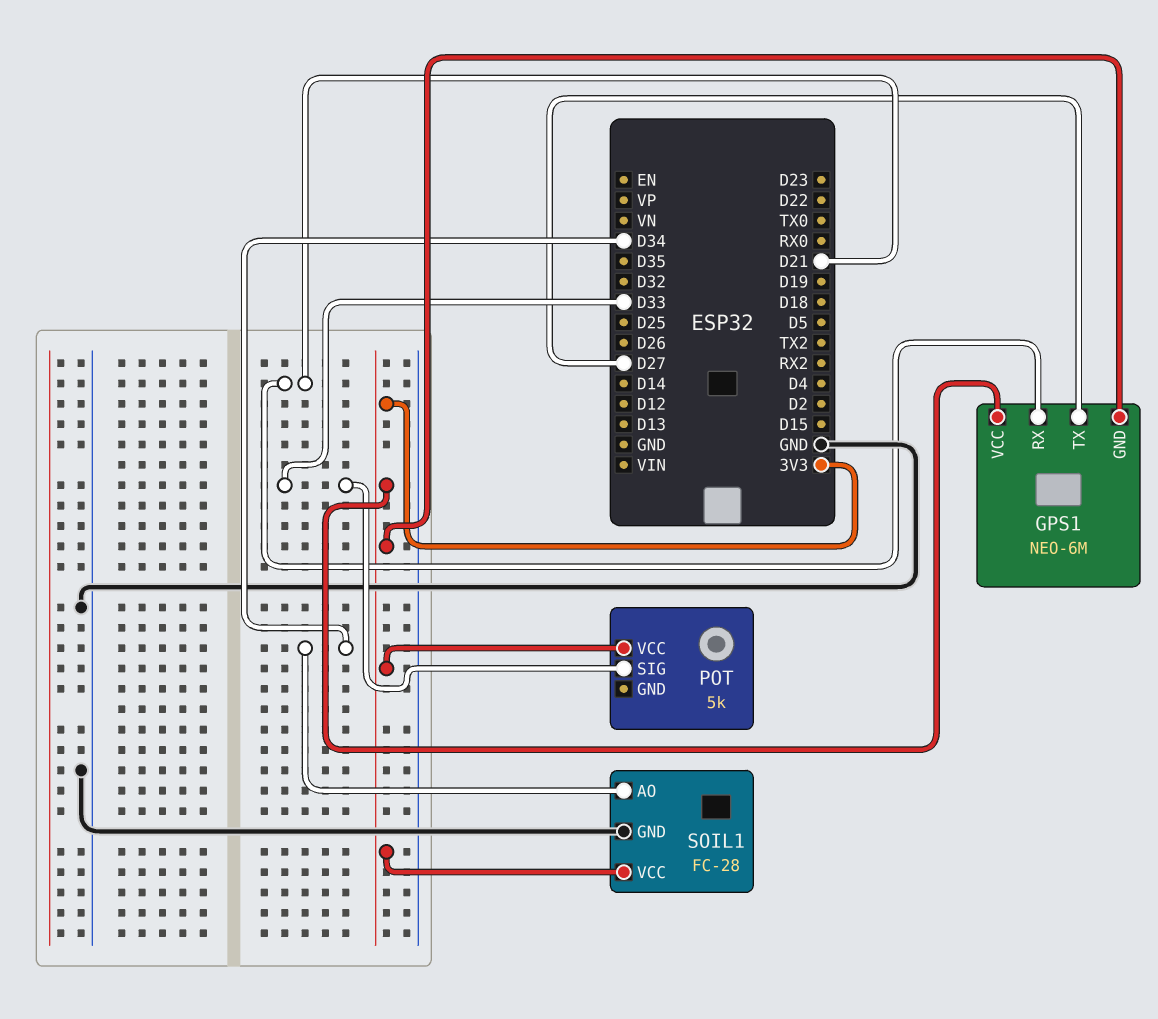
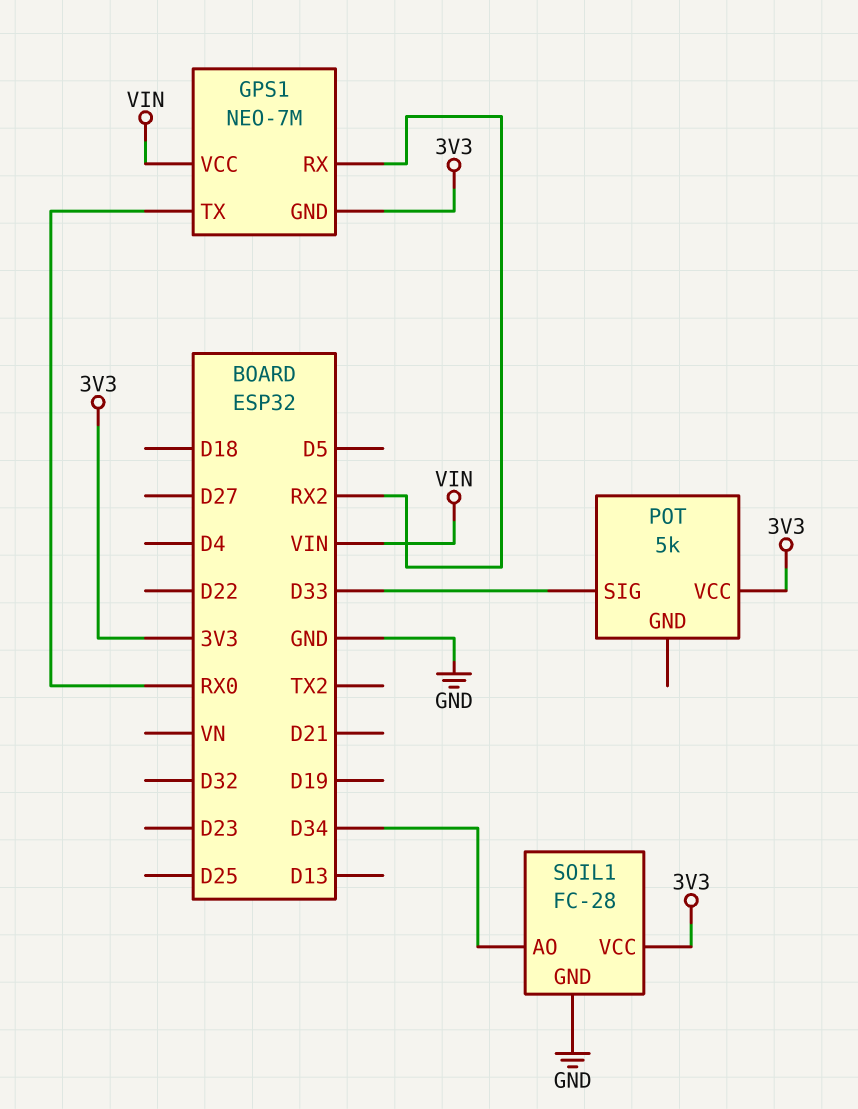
GPS1: NEO-6M -> NEO-7M
GPS1 pin RX: D21 -> RX2
GPS1 pin TX: D27 -> RX0
GPS1 pin VCC: 3V3 -> VIN

